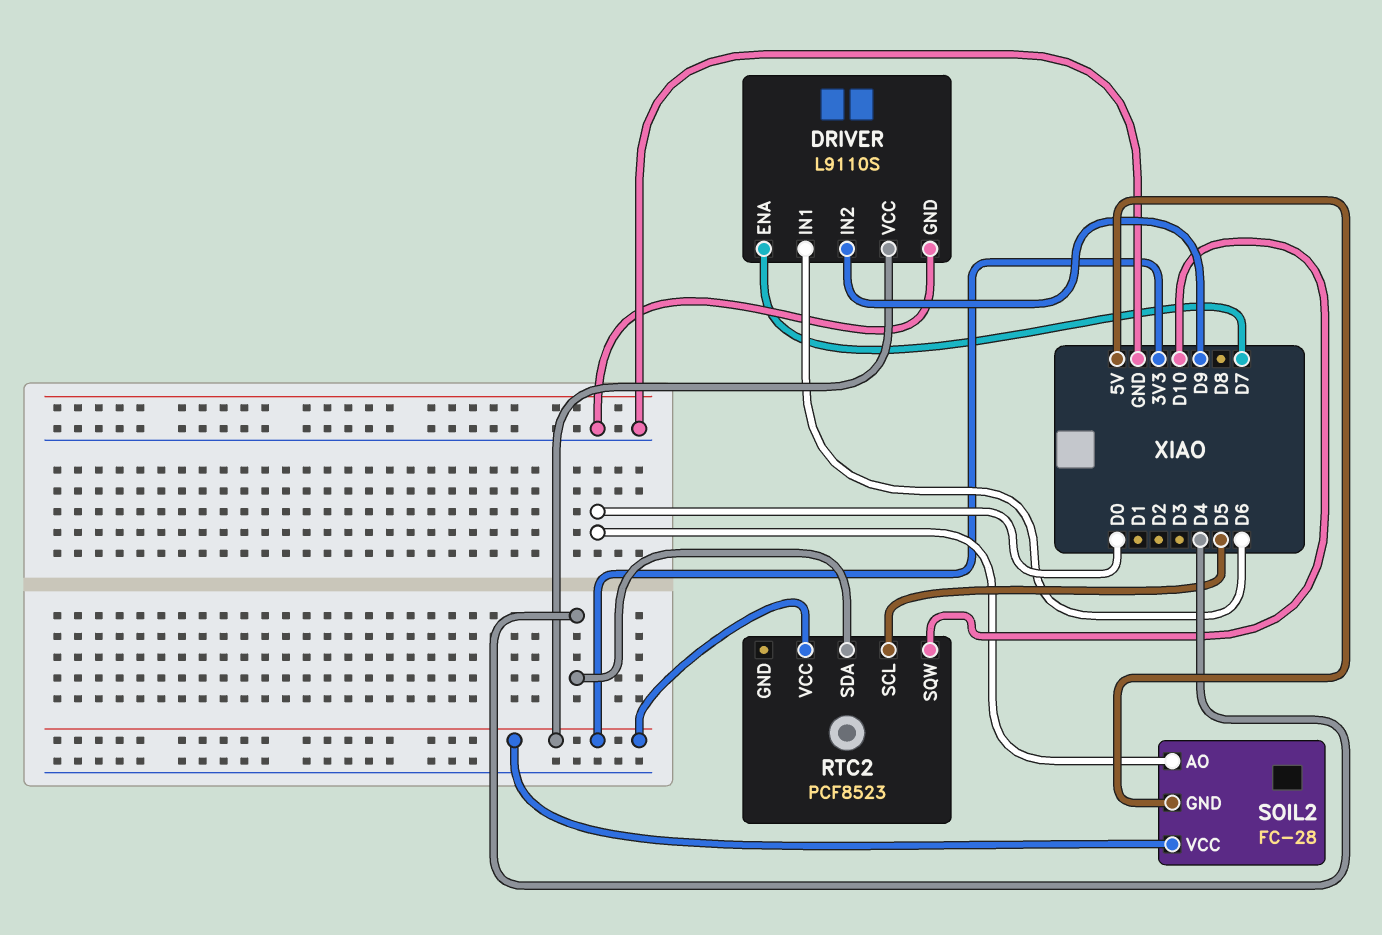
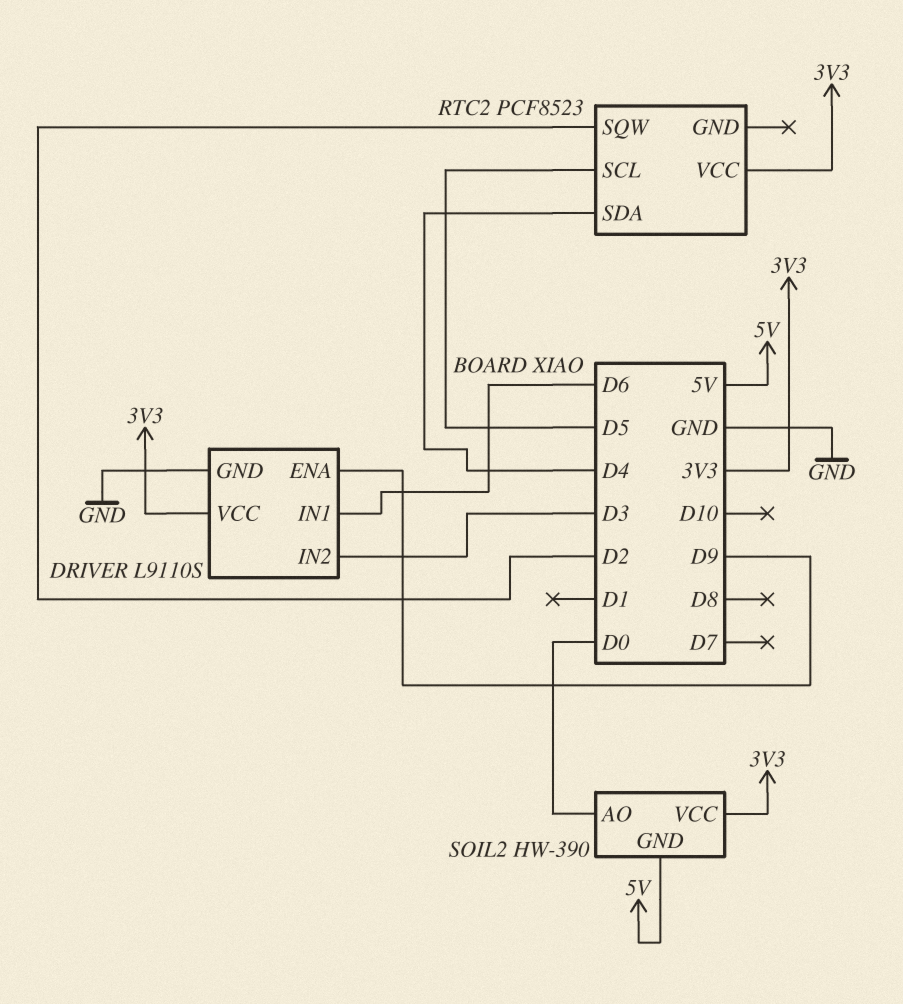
DRIVER pin ENA: D7 -> D9
DRIVER pin IN2: D9 -> D3
RTC2 pin SQW: D10 -> D2
SOIL2: FC-28 -> HW-390

